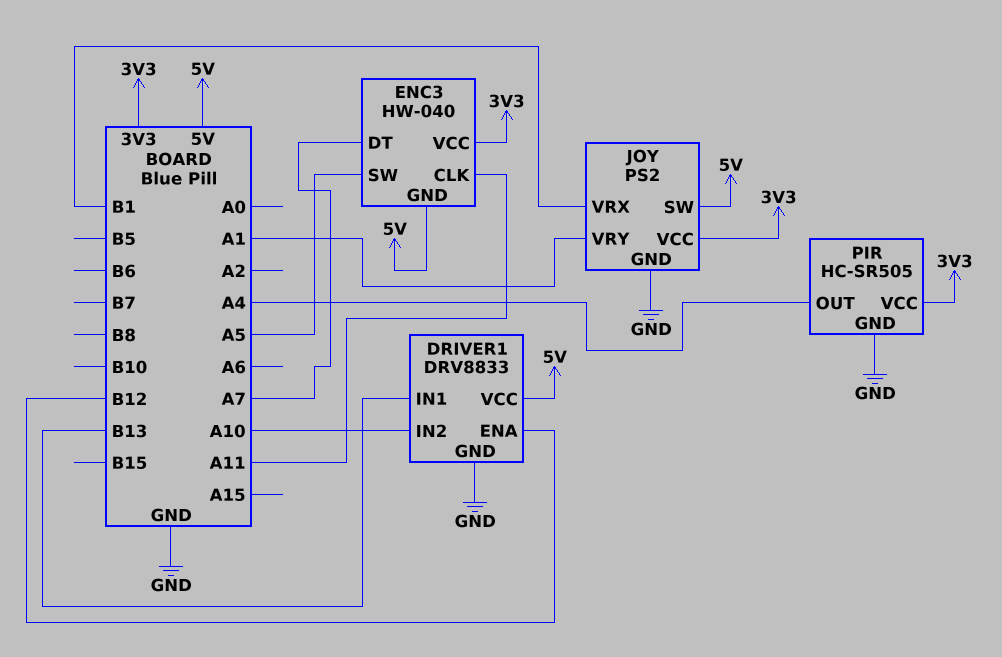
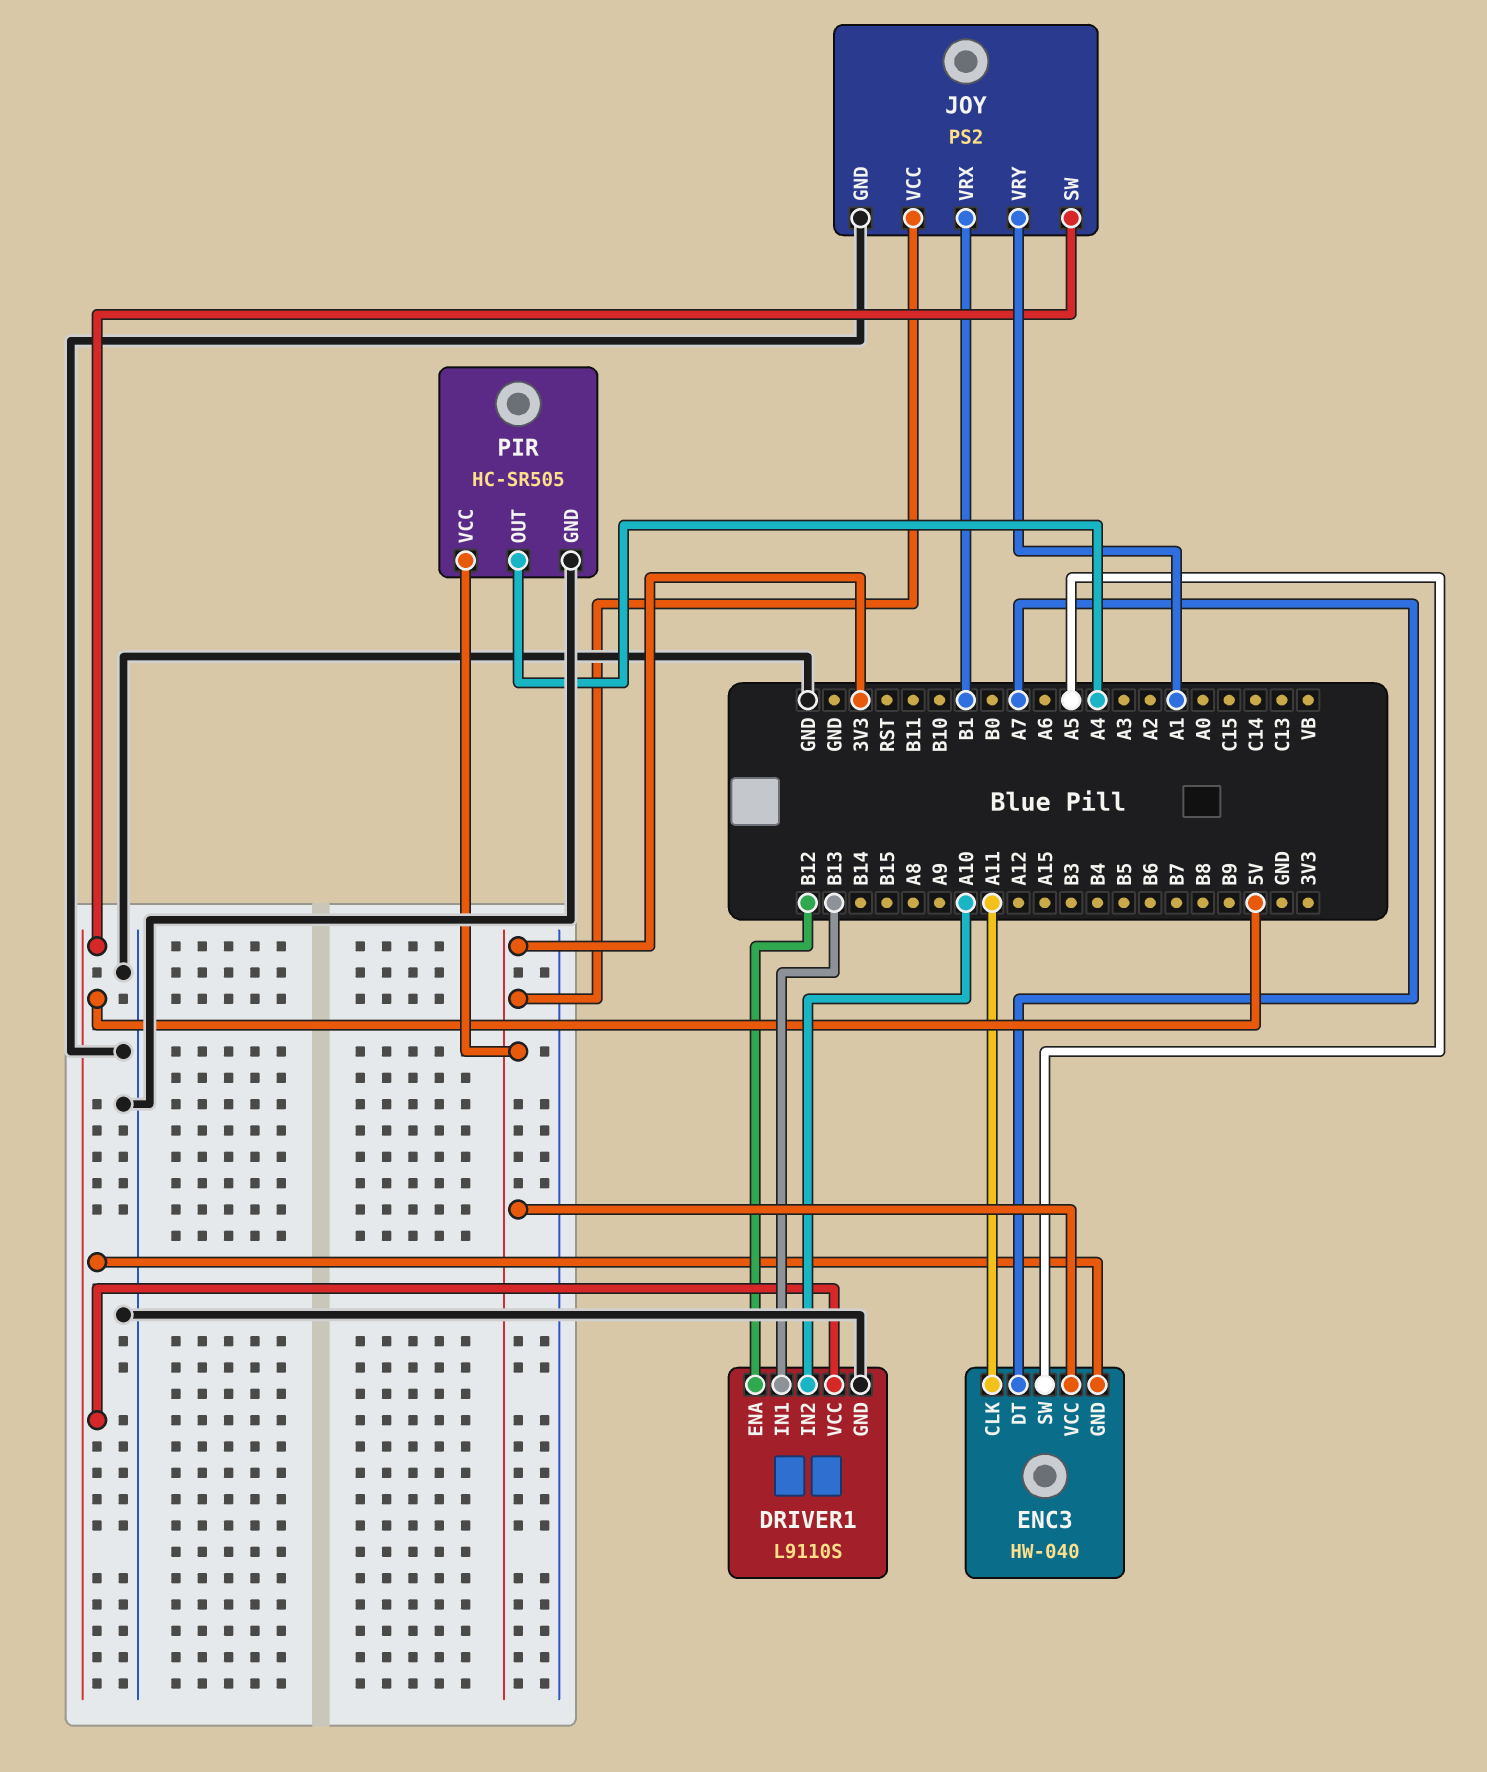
DRIVER1: DRV8833 -> L9110S

